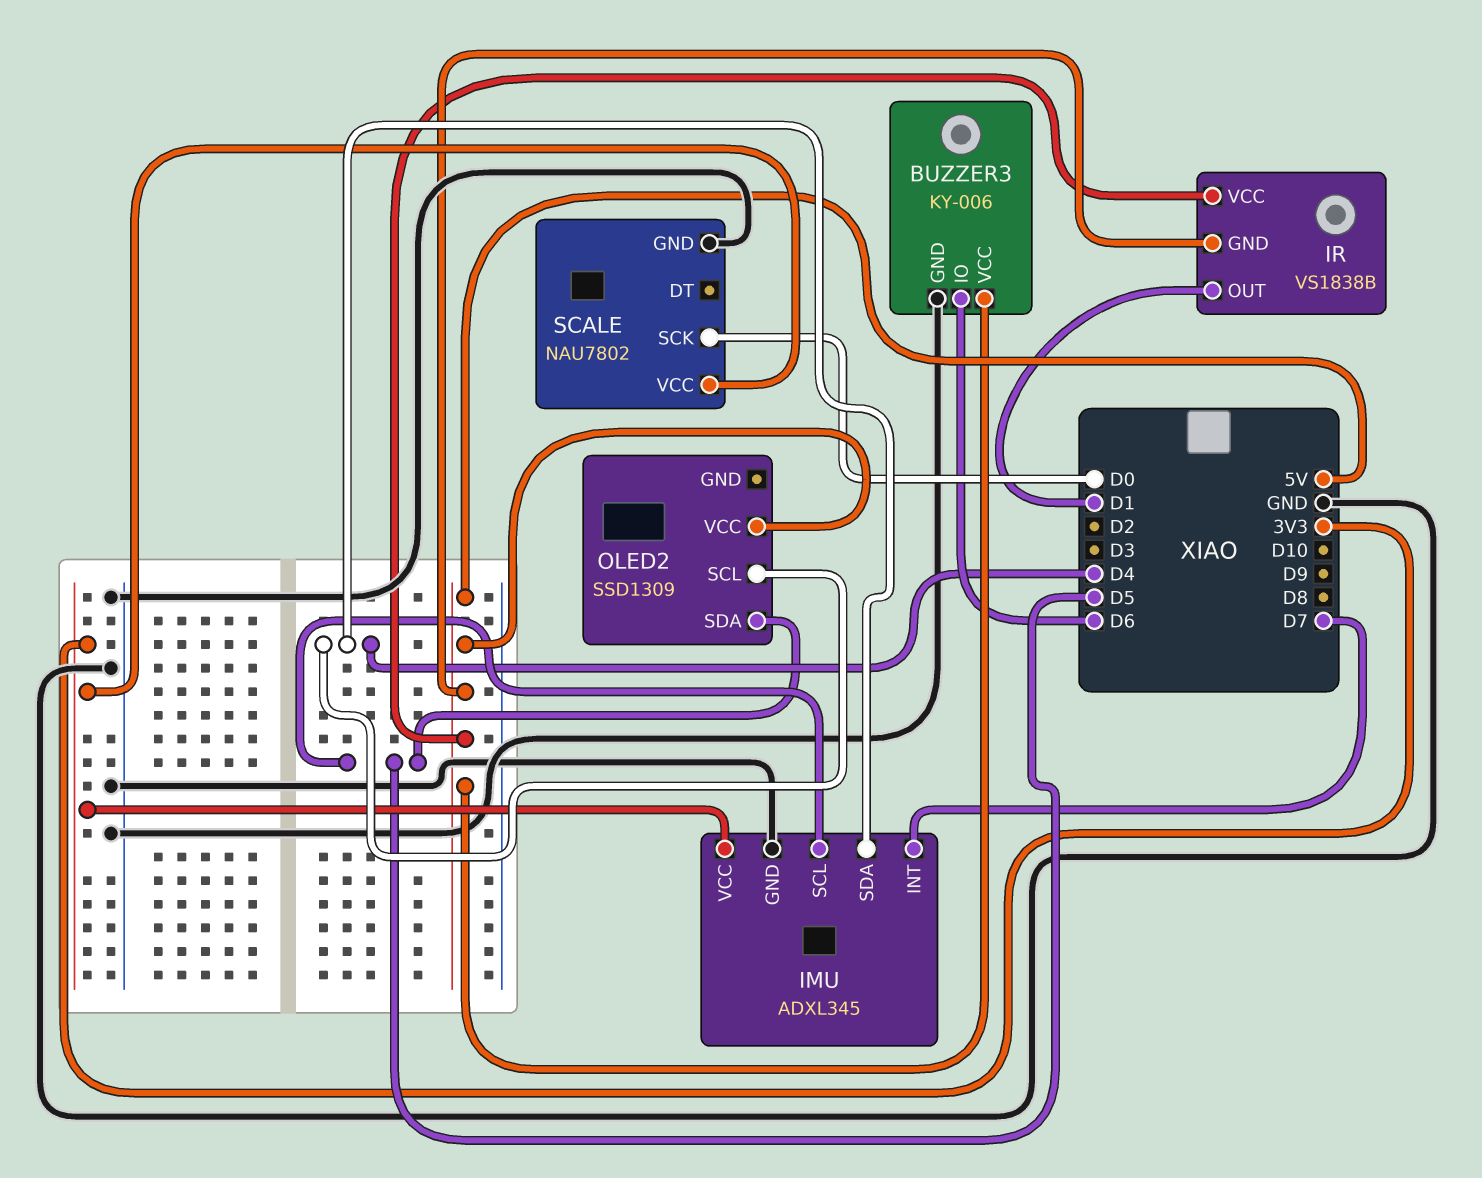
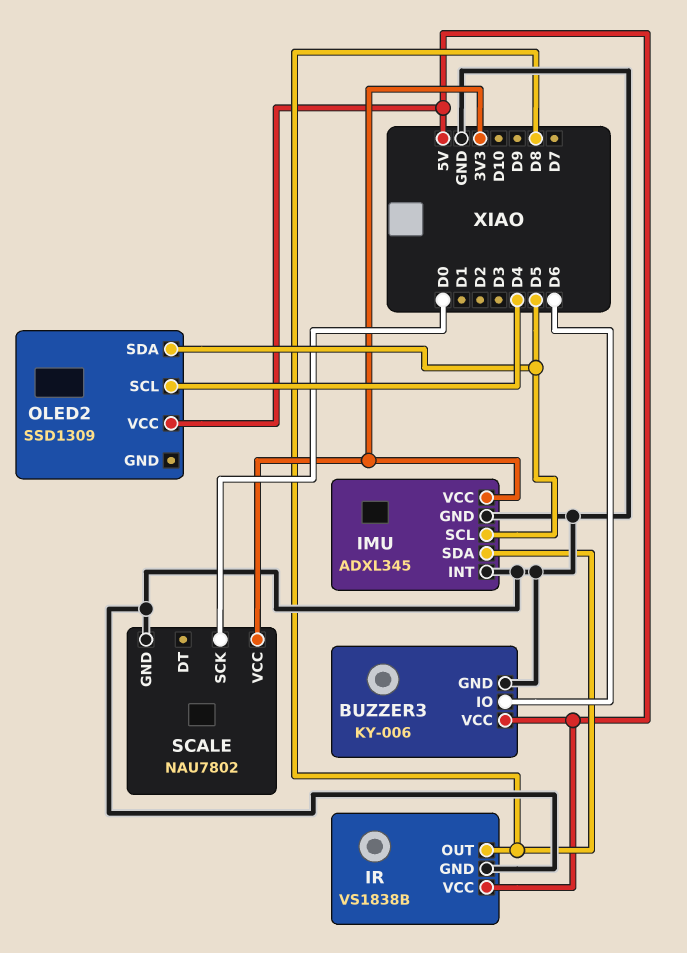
IMU pin INT: D7 -> GND
IMU pin SDA: D4 -> D8
IR pin GND: 5V -> GND
IR pin OUT: D1 -> D8

